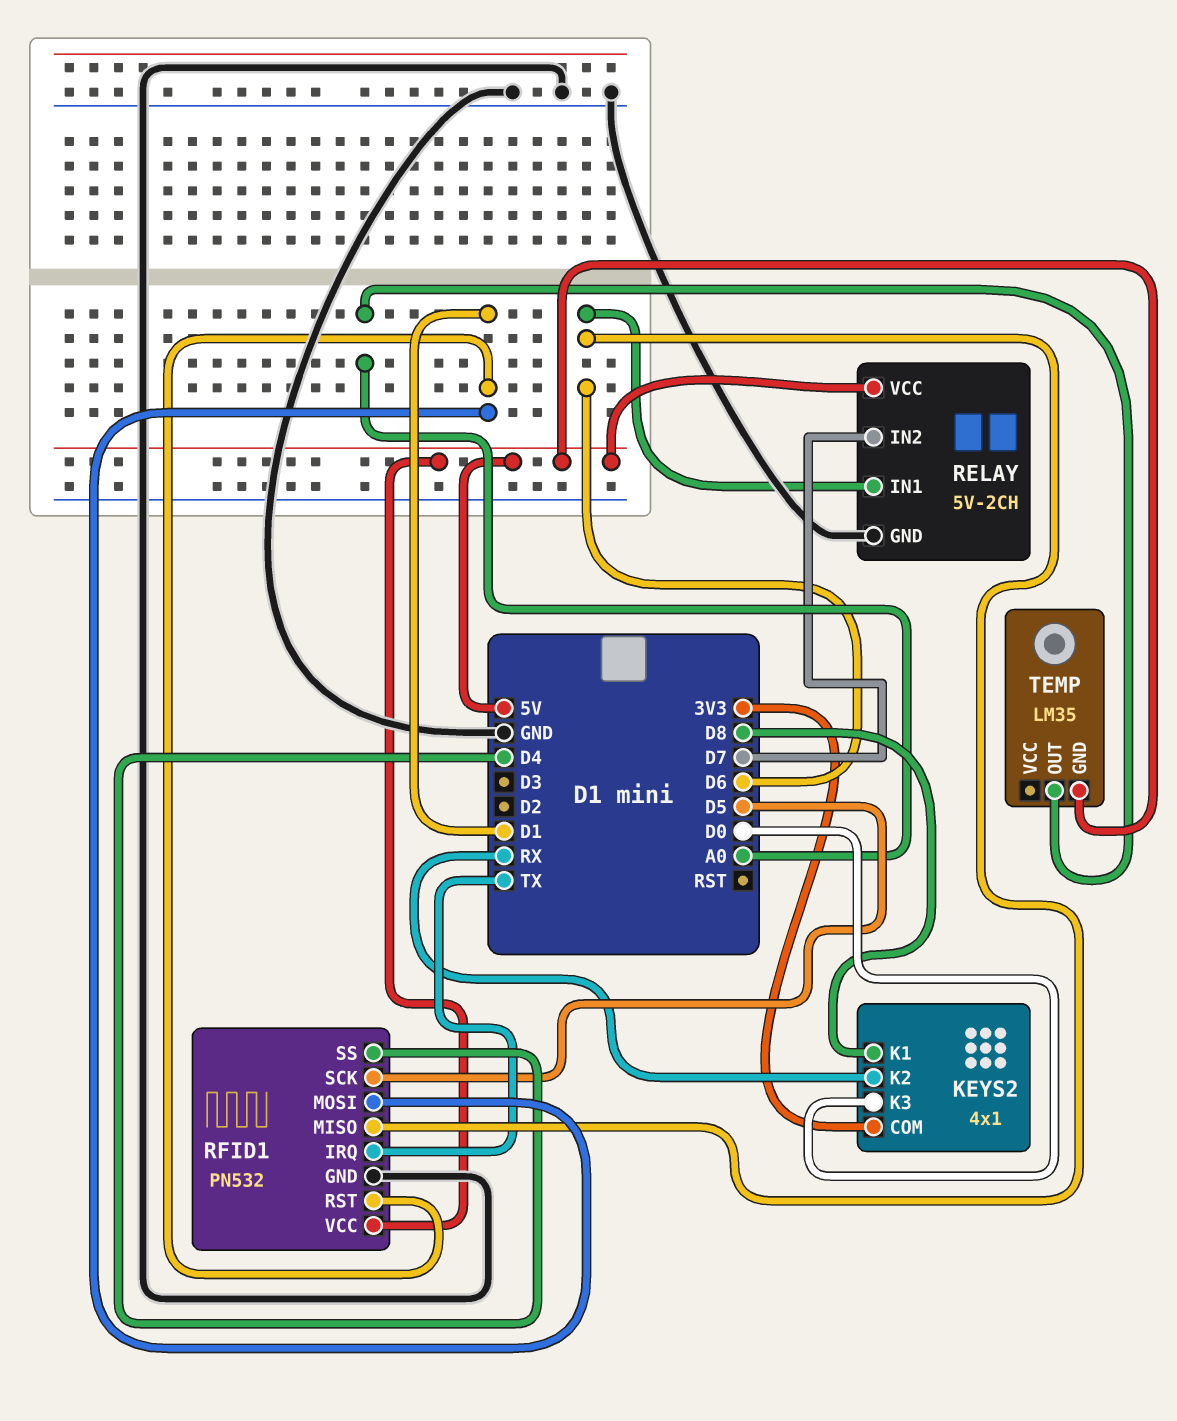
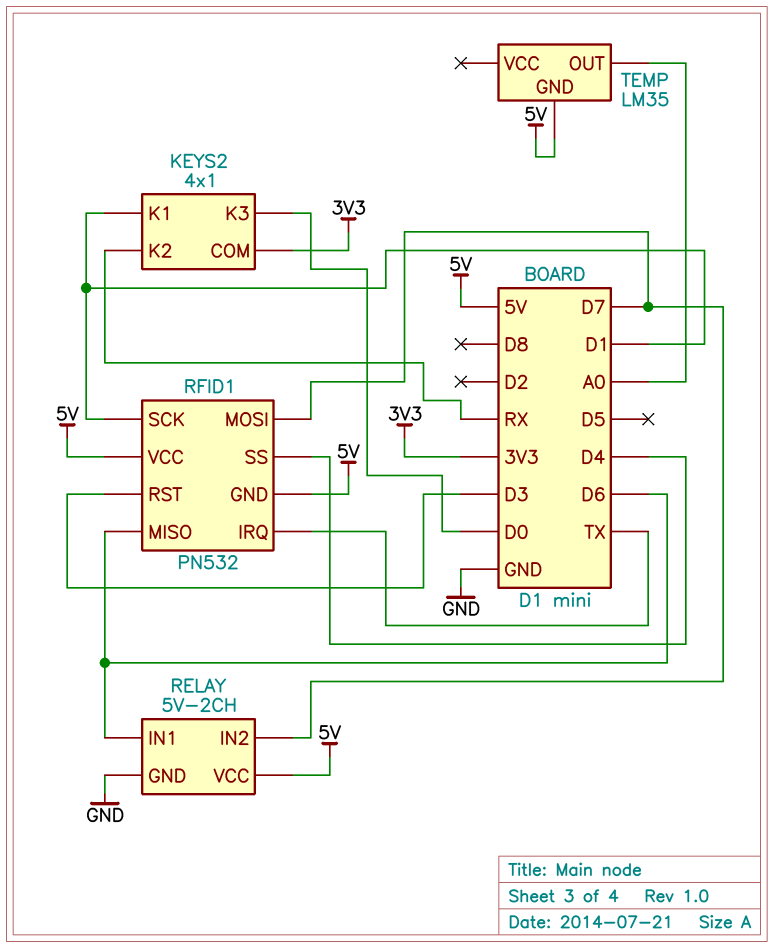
KEYS2 pin K1: D8 -> D1
RFID1 pin GND: GND -> 5V
RFID1 pin MOSI: D1 -> D7
RFID1 pin RST: D1 -> D3
RFID1 pin SCK: D5 -> D1

